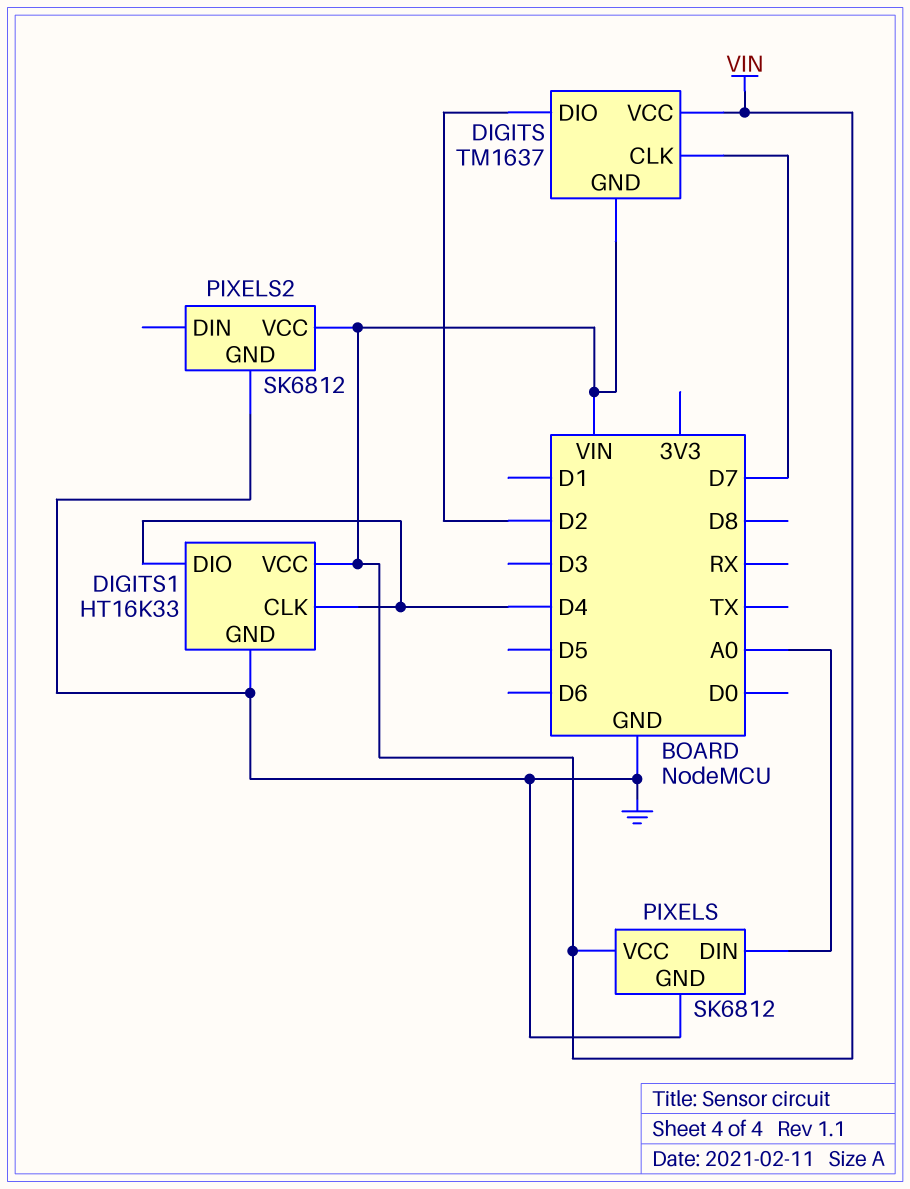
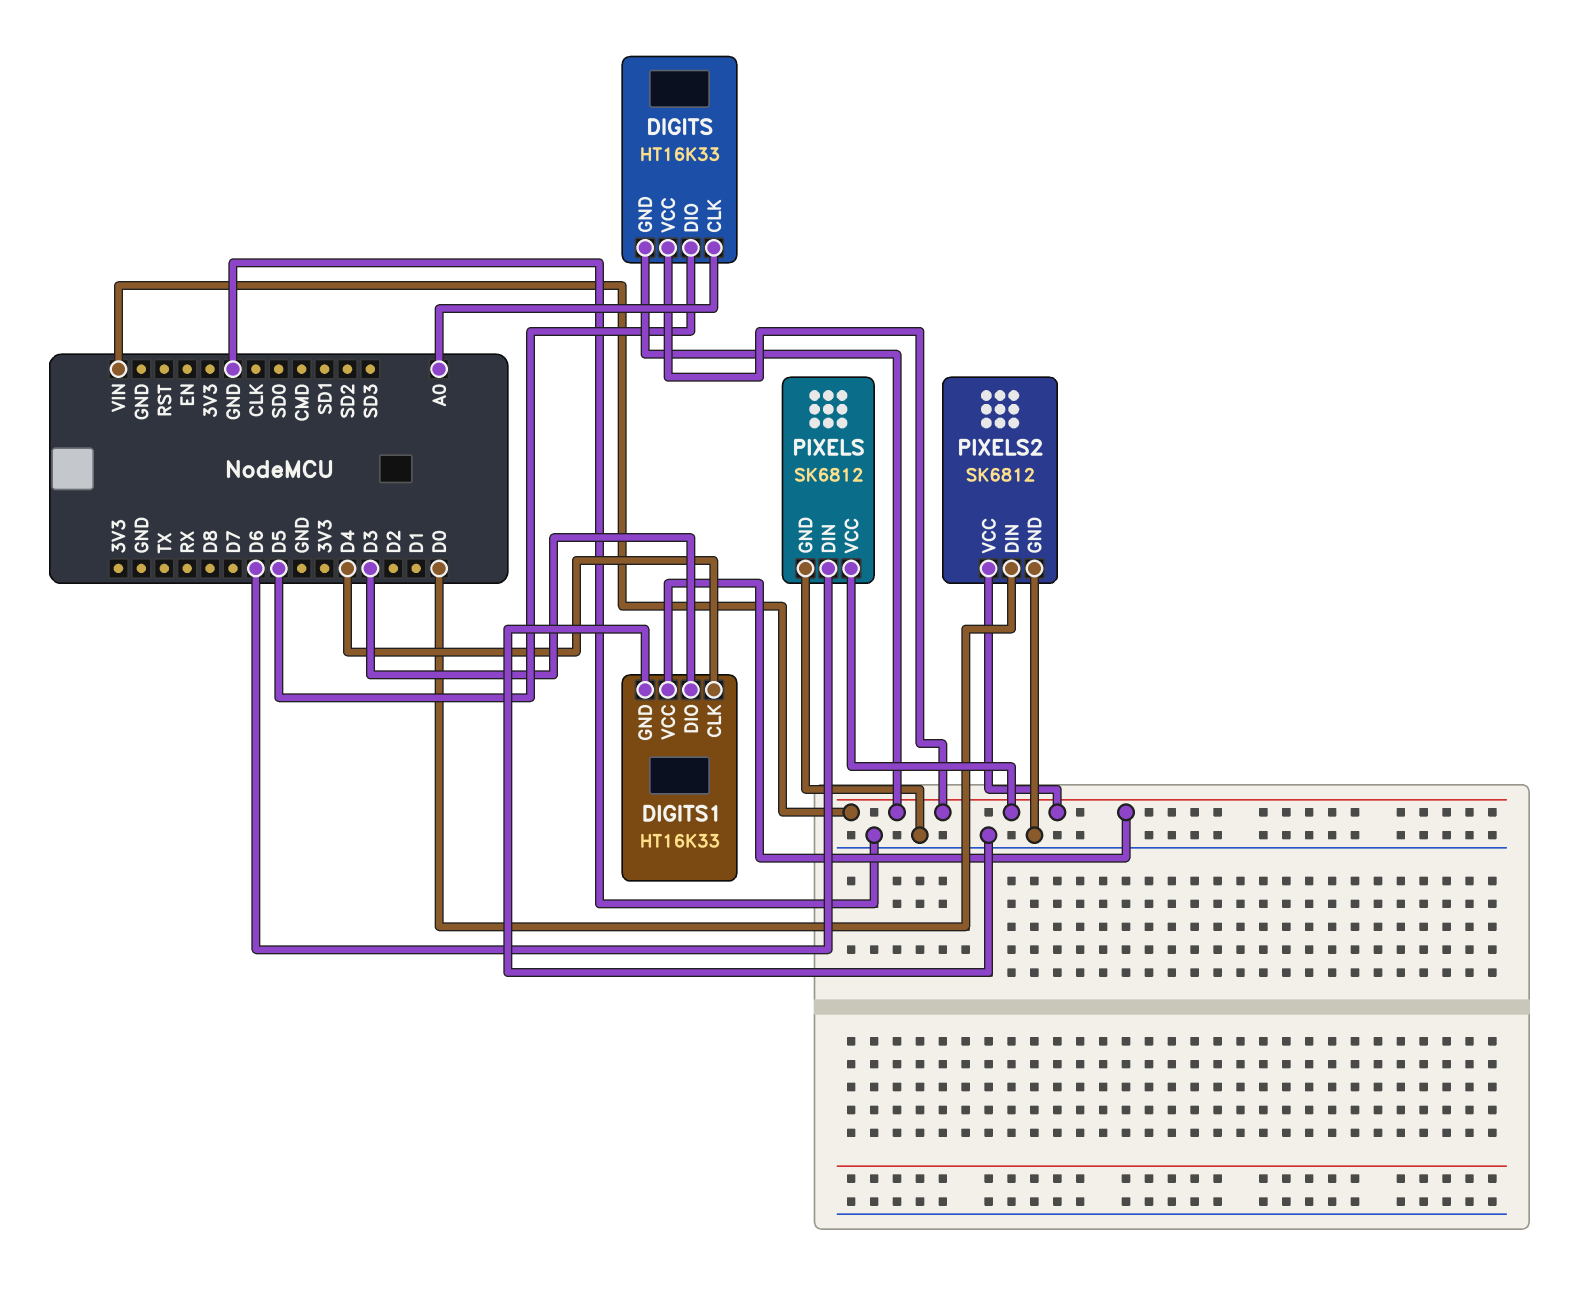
DIGITS: TM1637 -> HT16K33
DIGITS pin CLK: D7 -> A0
DIGITS pin DIO: D2 -> D5
DIGITS1 pin DIO: D4 -> D3
PIXELS pin DIN: A0 -> D6
PIXELS2 pin DIN: none -> D0

